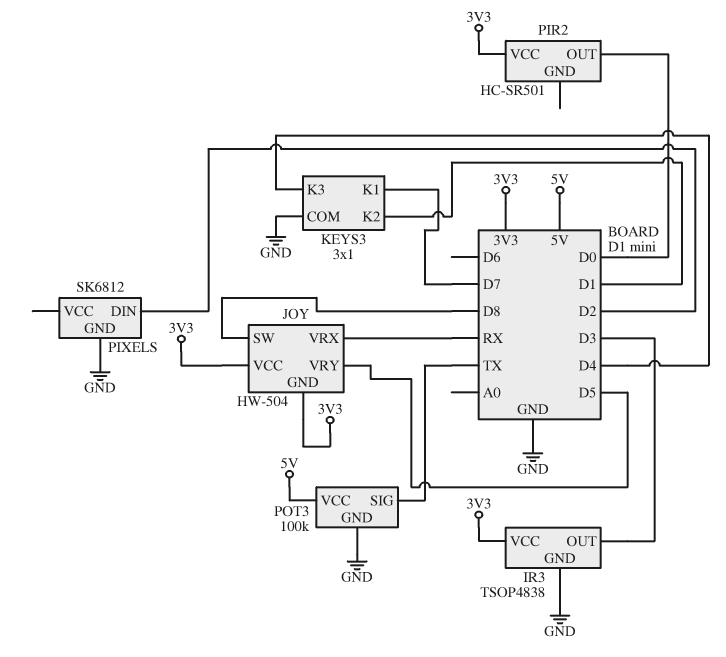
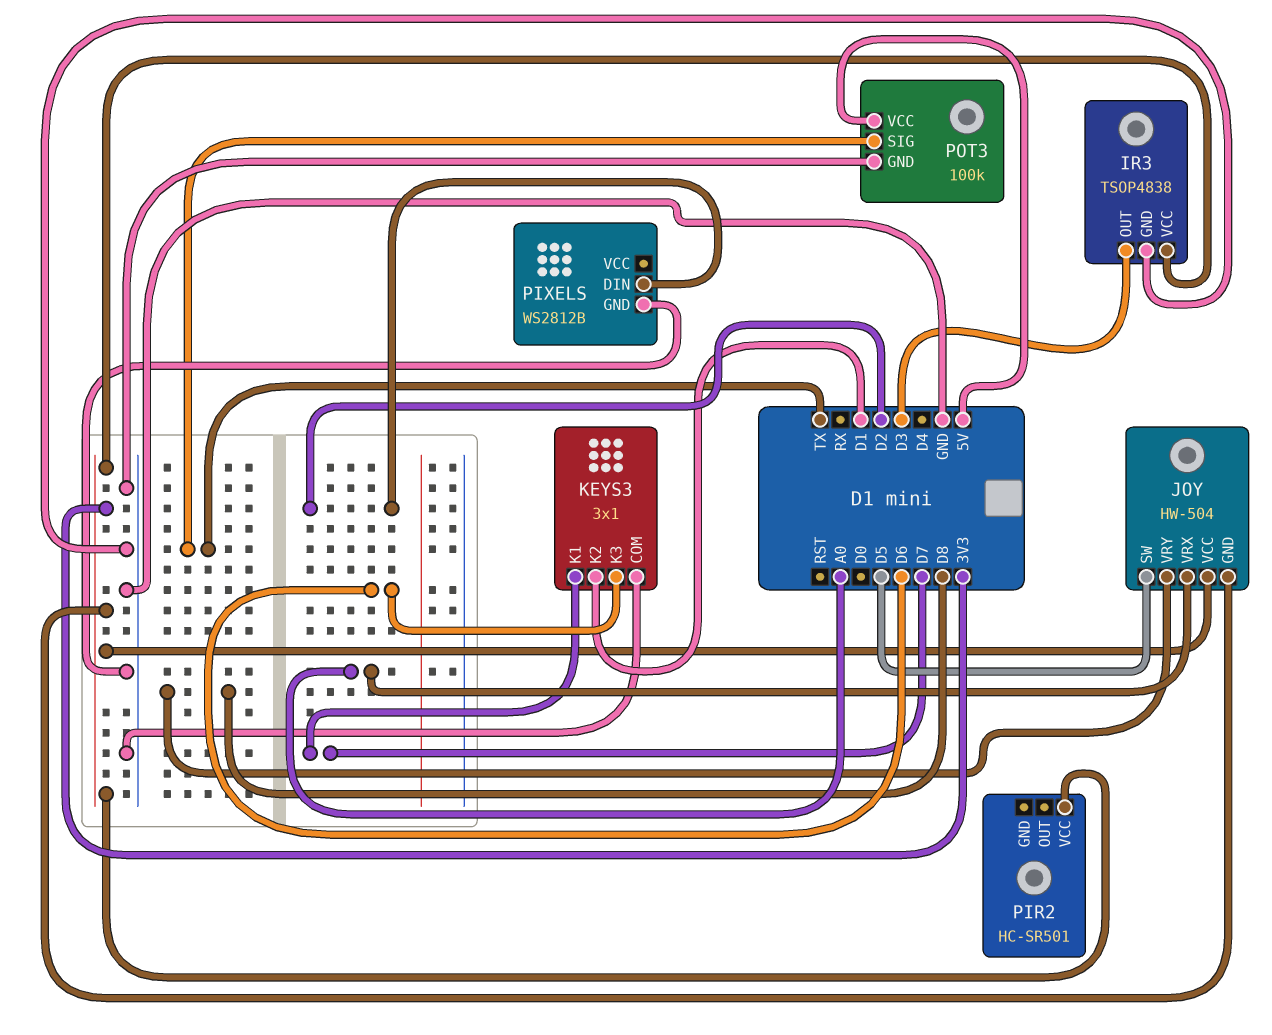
JOY pin SW: D8 -> D5
JOY pin VRX: RX -> A0
JOY pin VRY: D5 -> D8
KEYS3 pin K3: D4 -> D6
PIR2 pin OUT: D0 -> none
PIXELS: SK6812 -> WS2812B

